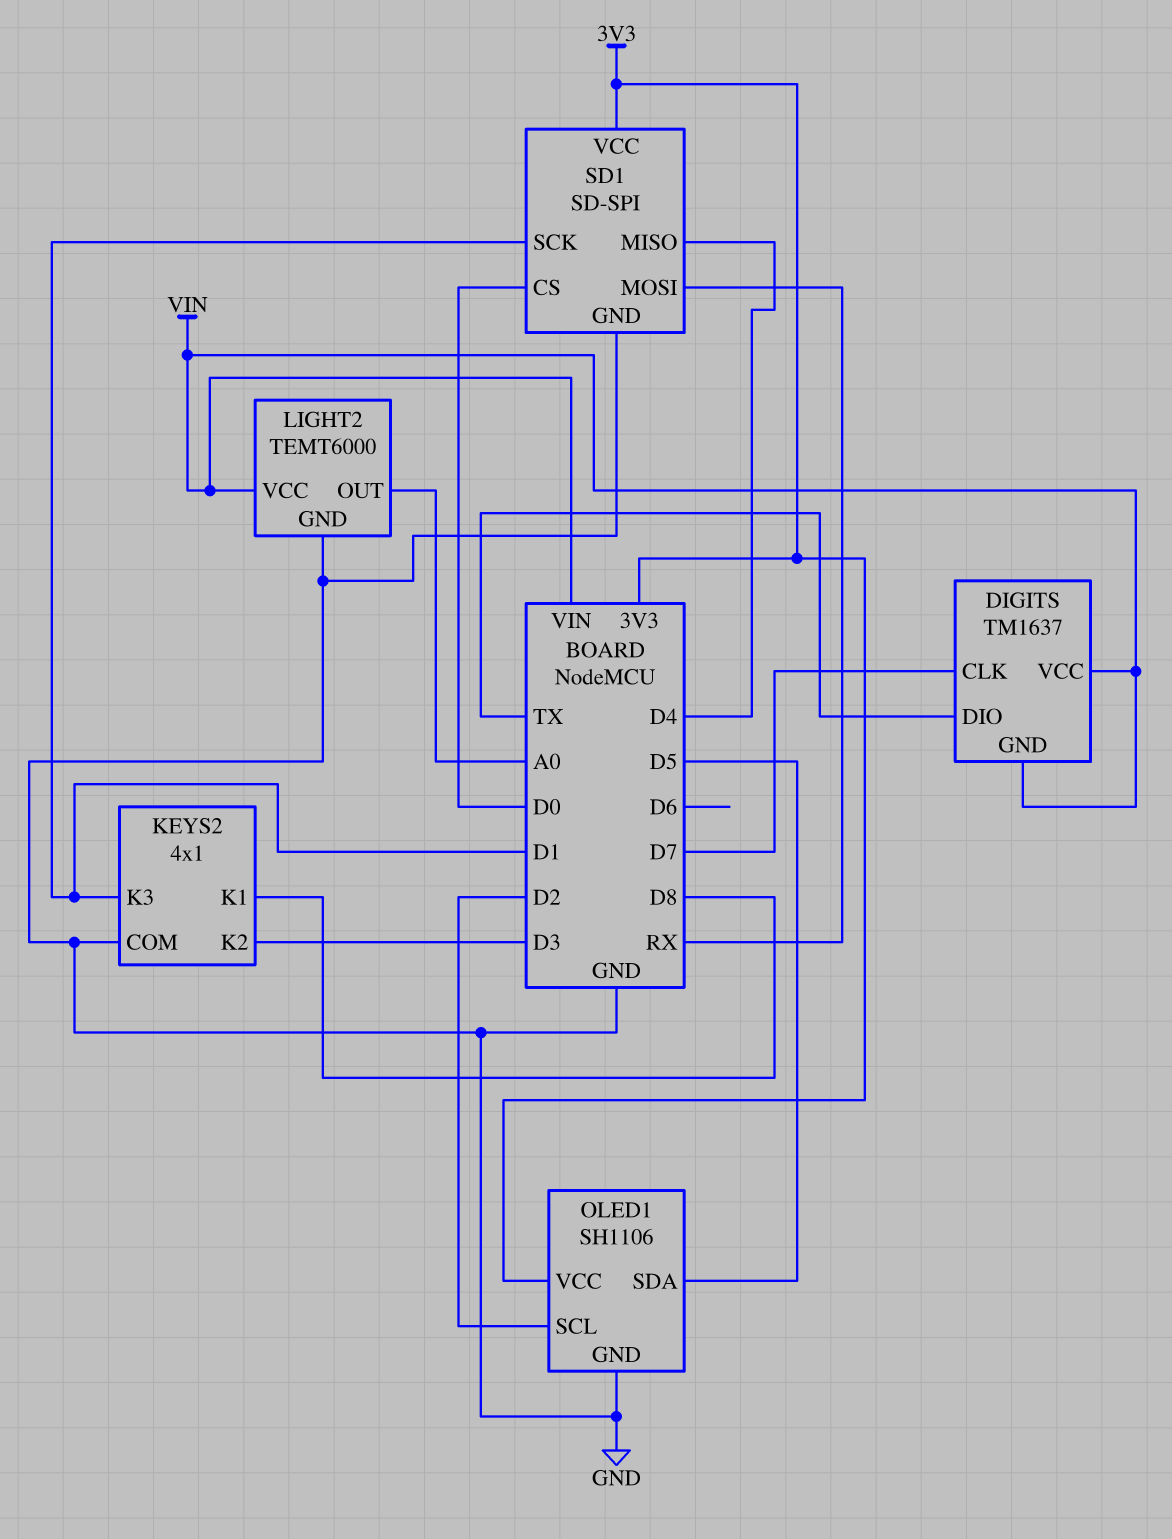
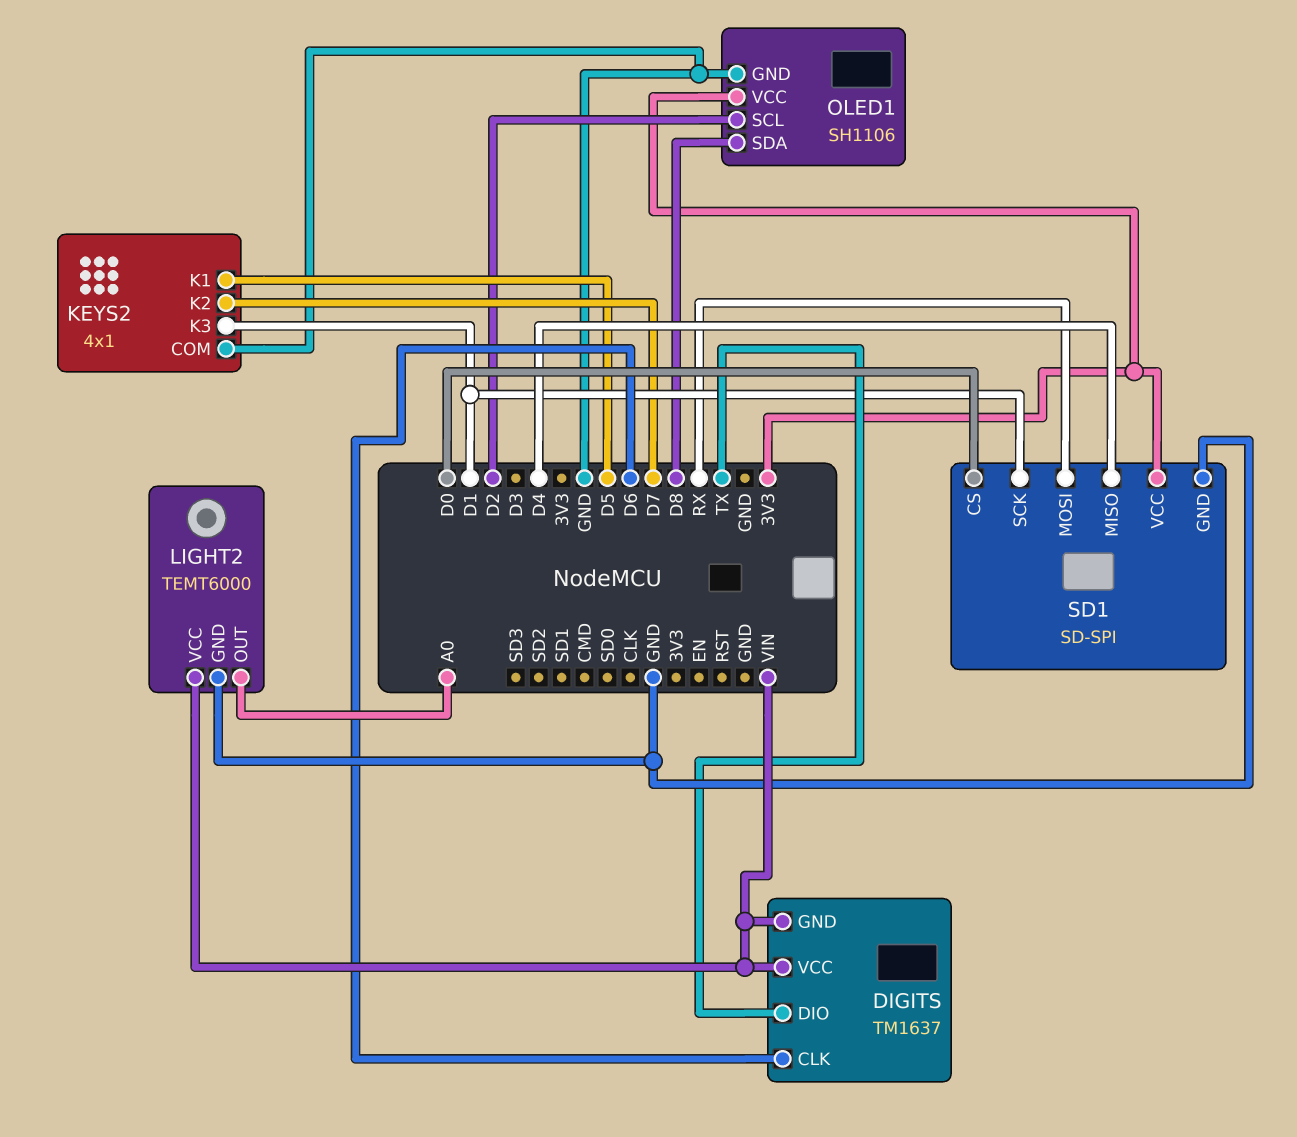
DIGITS pin CLK: D7 -> D6
KEYS2 pin K1: D8 -> D5
KEYS2 pin K2: D3 -> D7
OLED1 pin SDA: D5 -> D8

